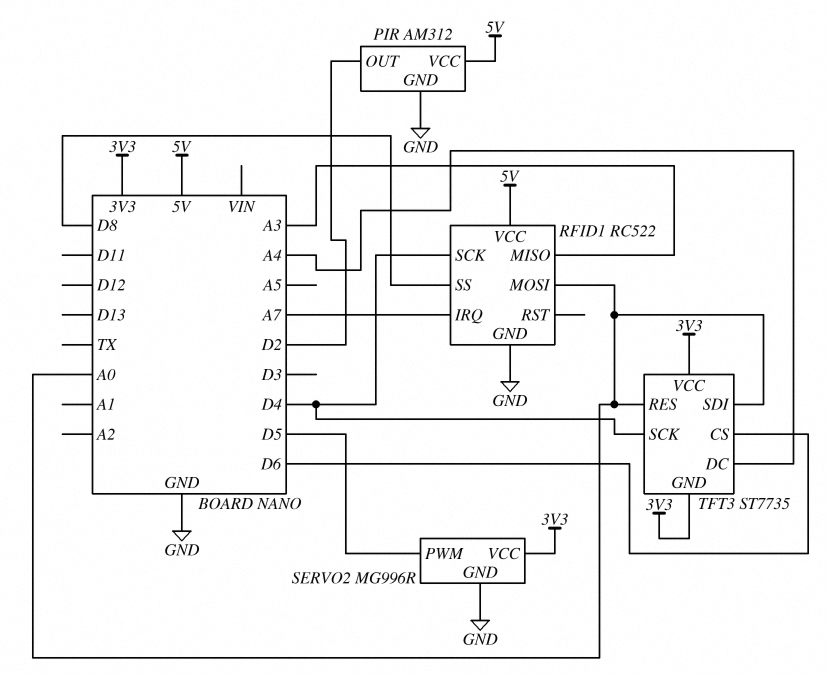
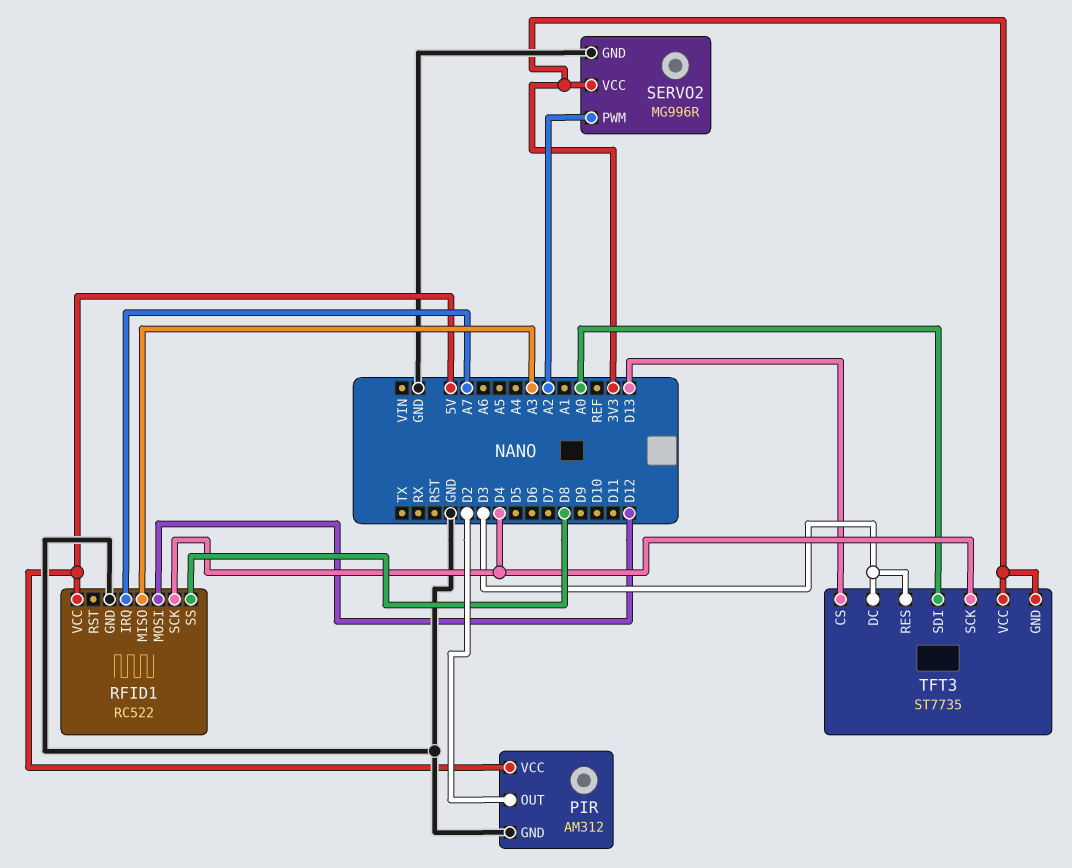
RFID1 pin MOSI: A0 -> D12
SERVO2 pin PWM: D5 -> A2
TFT3 pin CS: D6 -> D13
TFT3 pin DC: A4 -> D3
TFT3 pin RES: A0 -> D3

